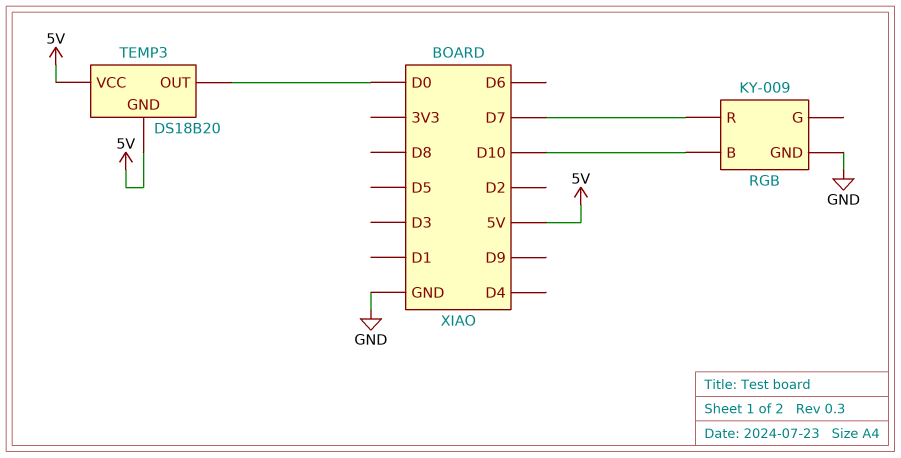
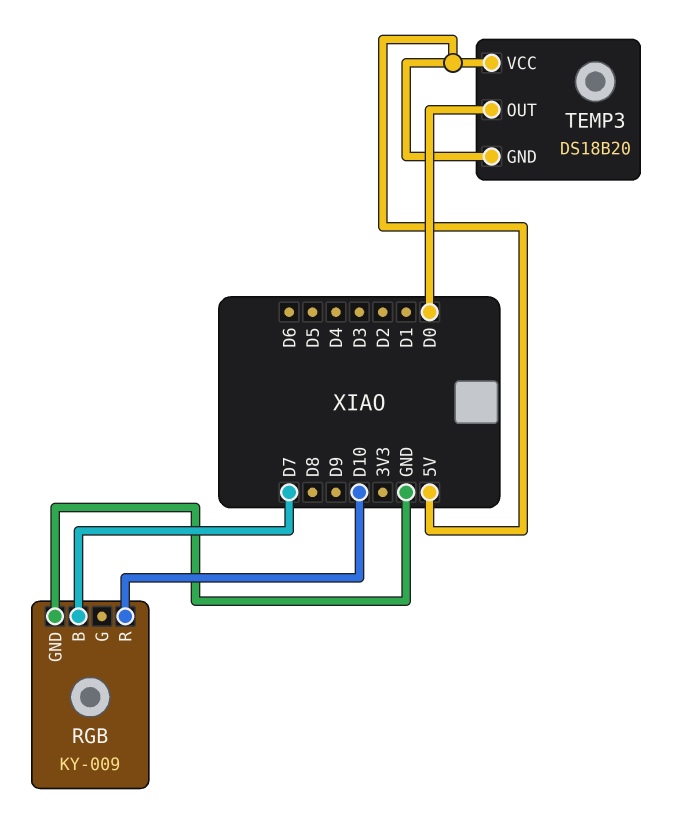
RGB pin B: D10 -> D7
RGB pin R: D7 -> D10

